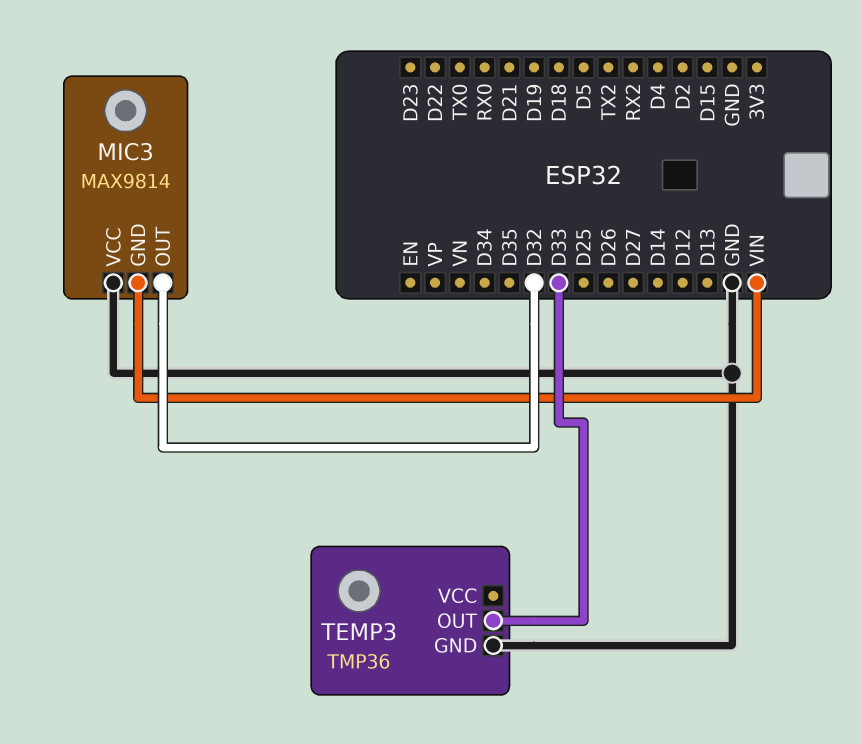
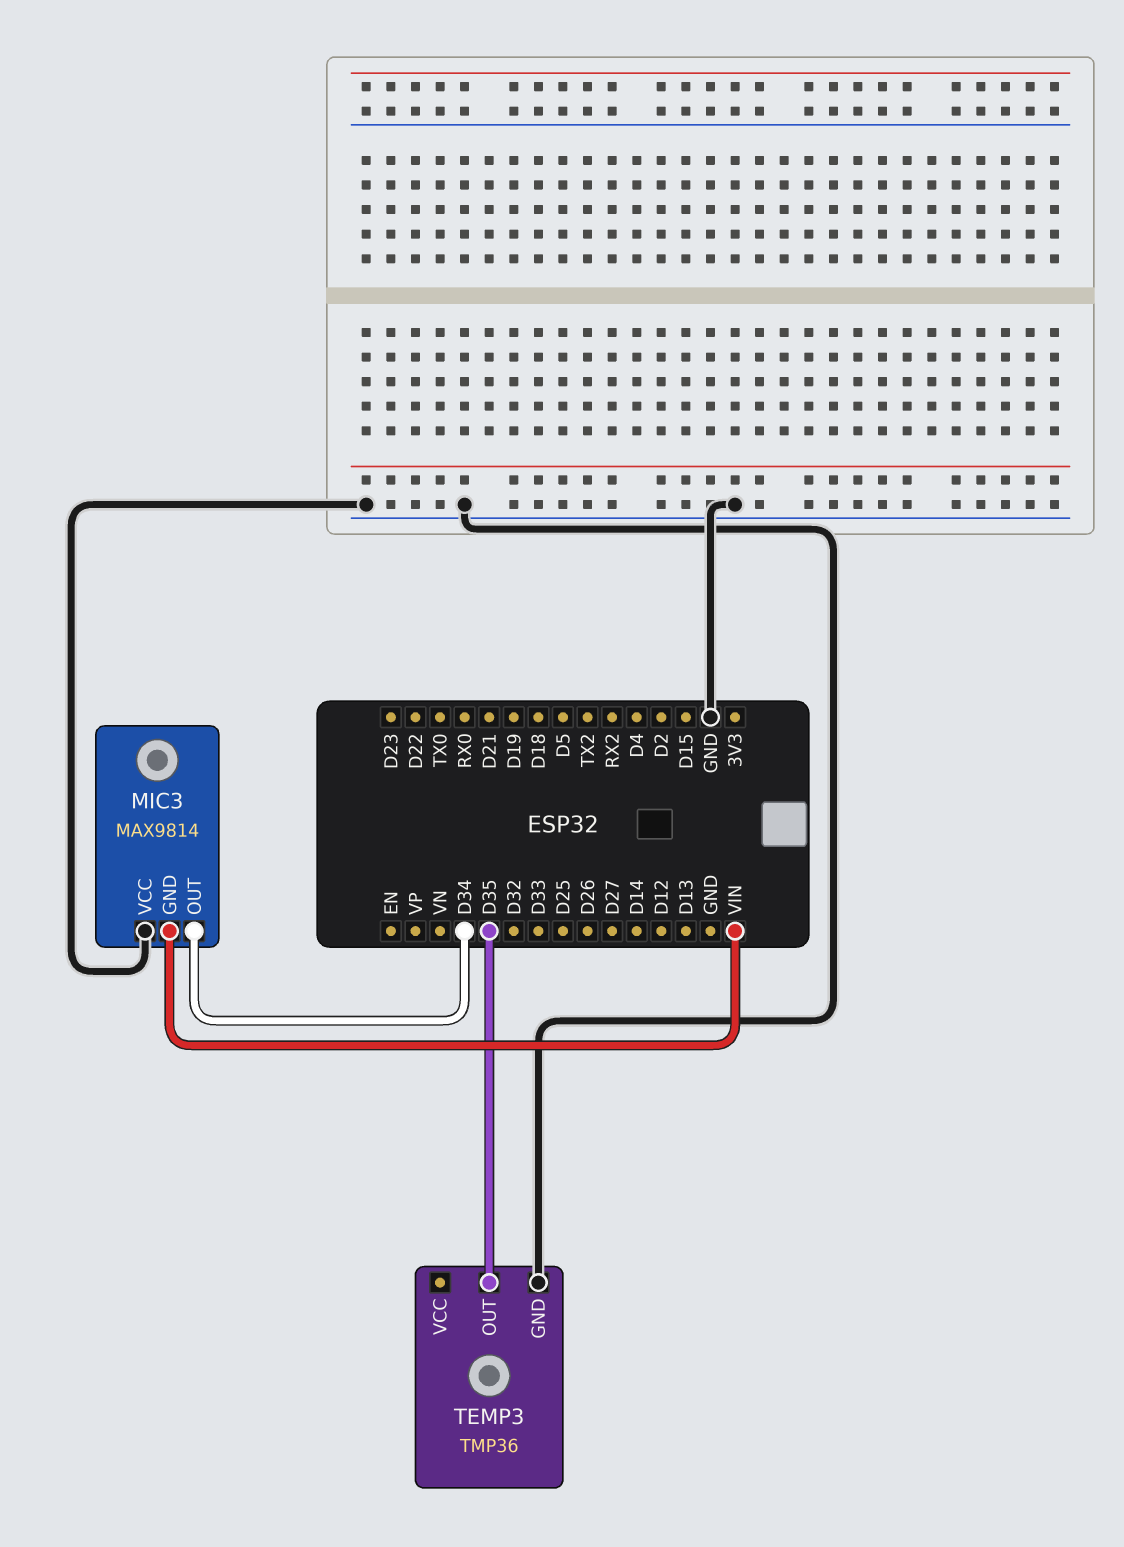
MIC3 pin OUT: D32 -> D34
TEMP3 pin OUT: D33 -> D35

